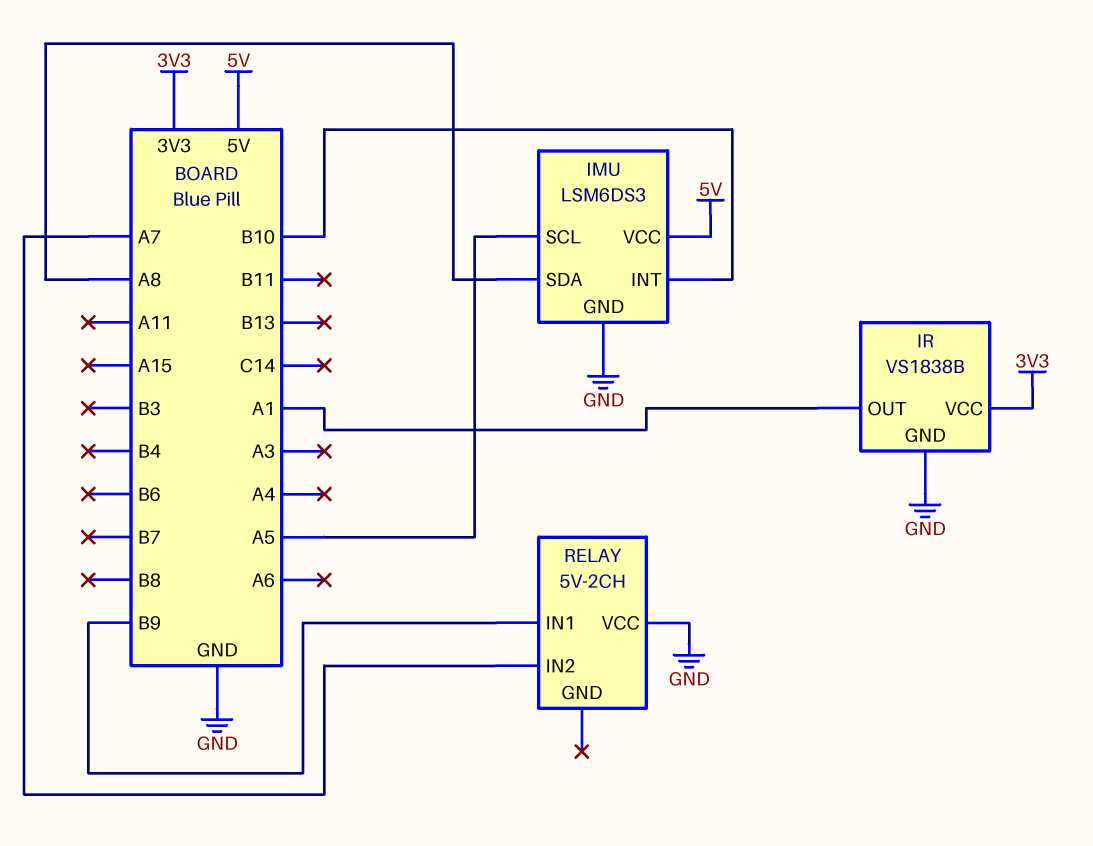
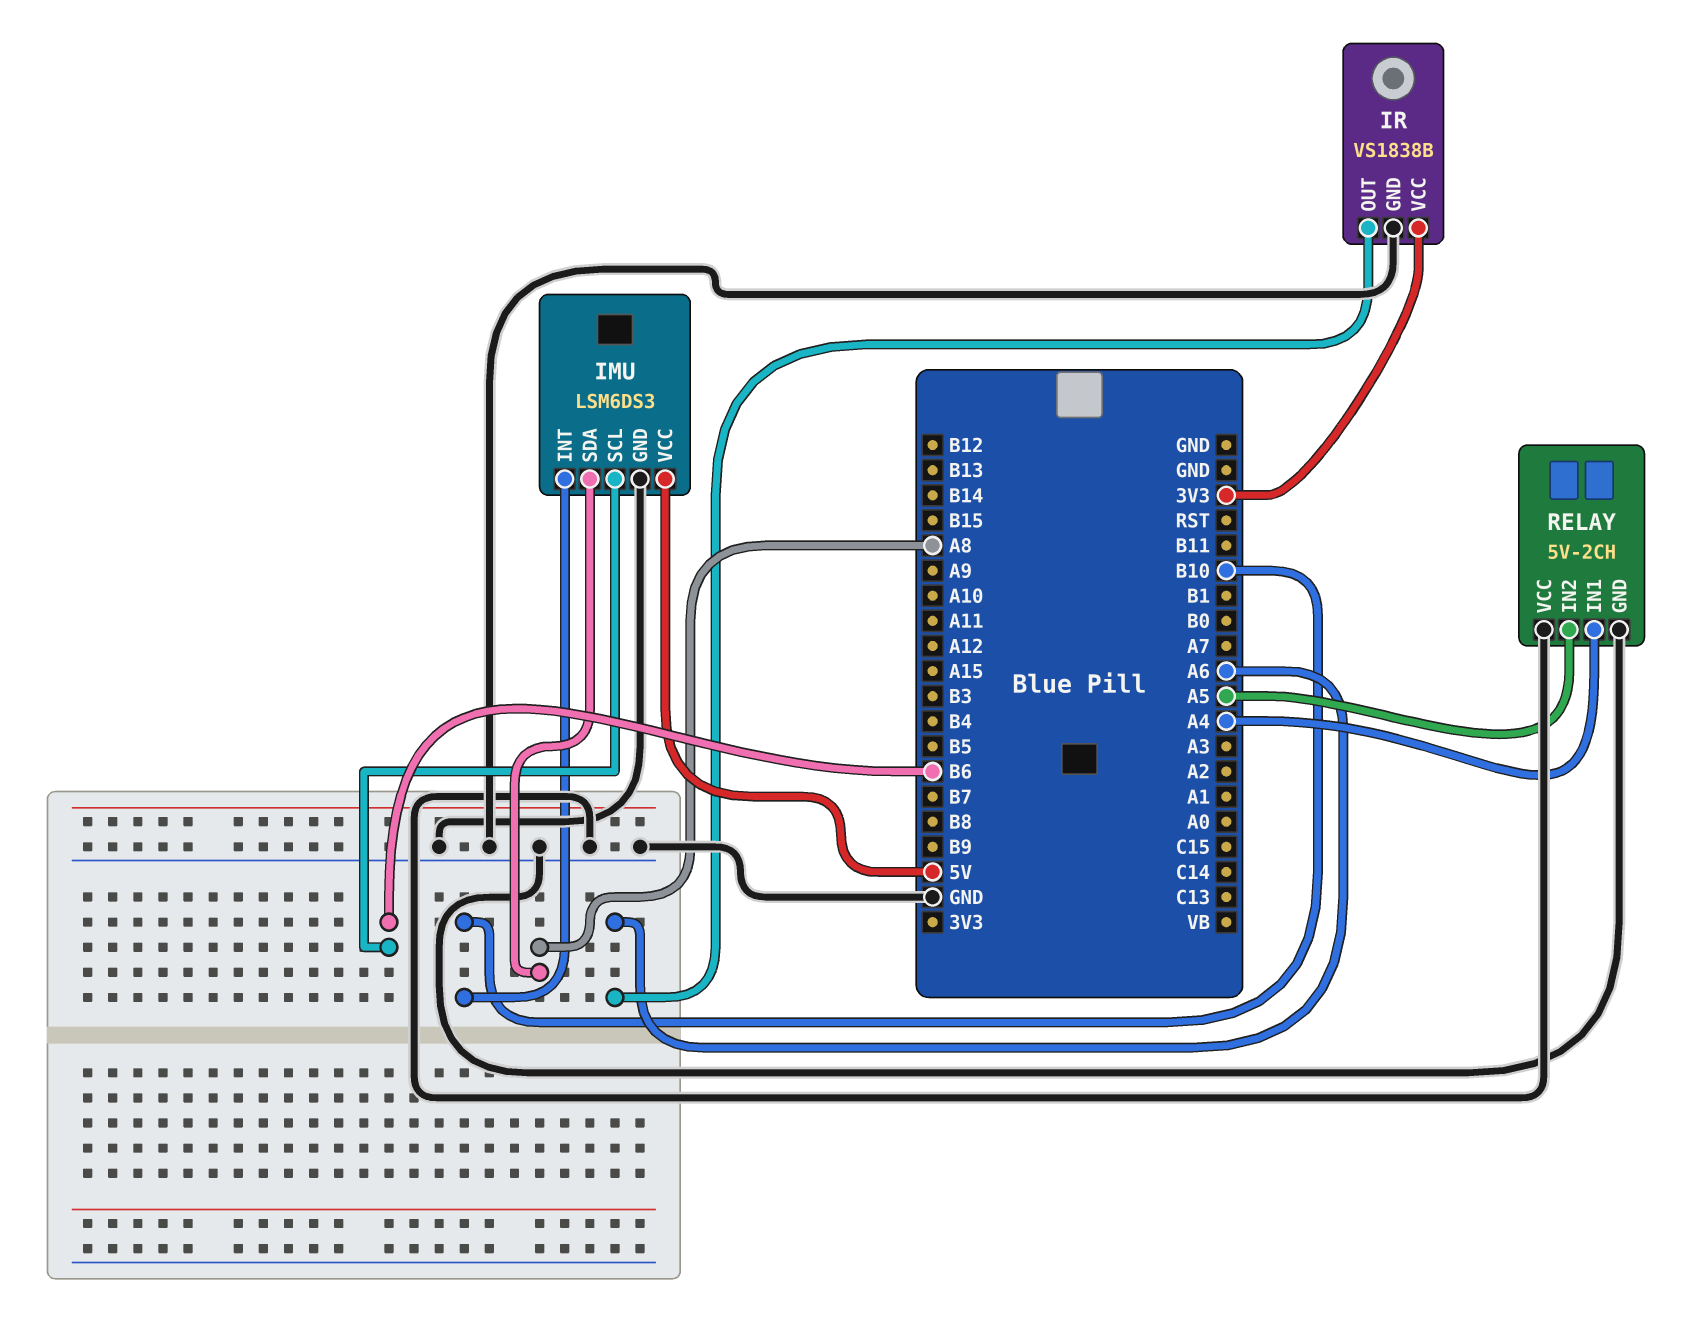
IMU pin SCL: A5 -> B6
IR pin OUT: A1 -> A6
RELAY pin GND: none -> GND
RELAY pin IN1: B9 -> A4
RELAY pin IN2: A7 -> A5

